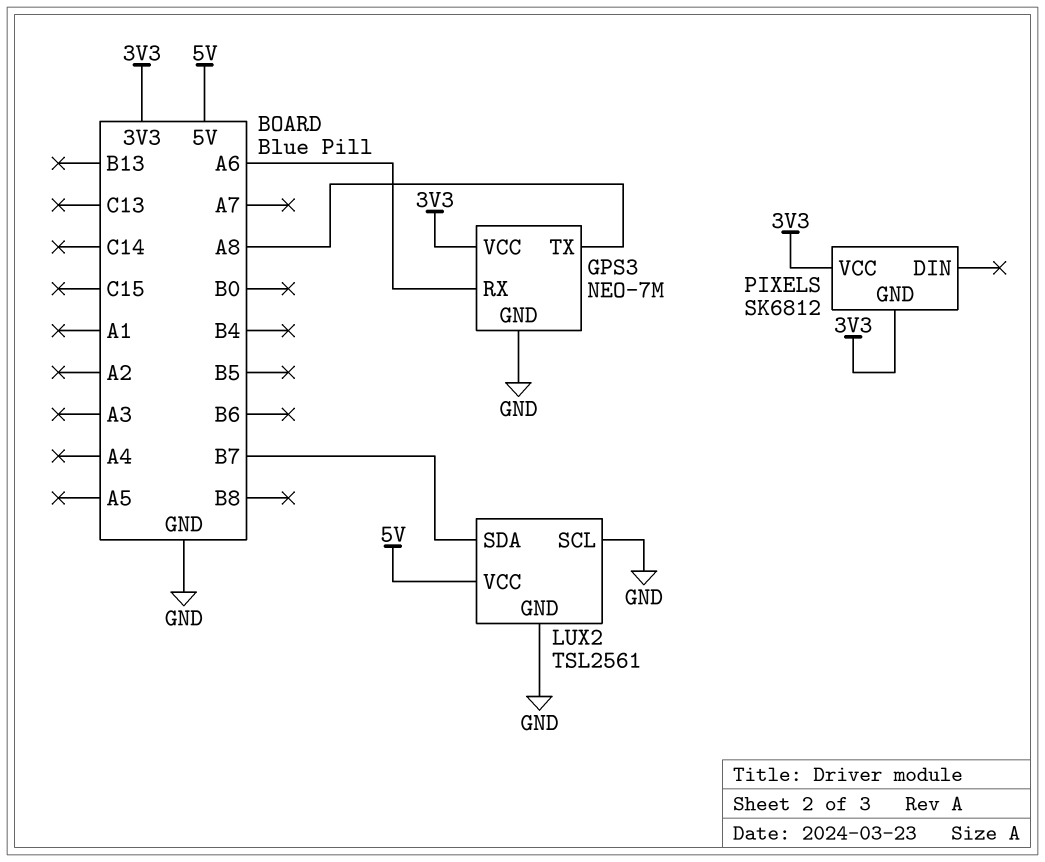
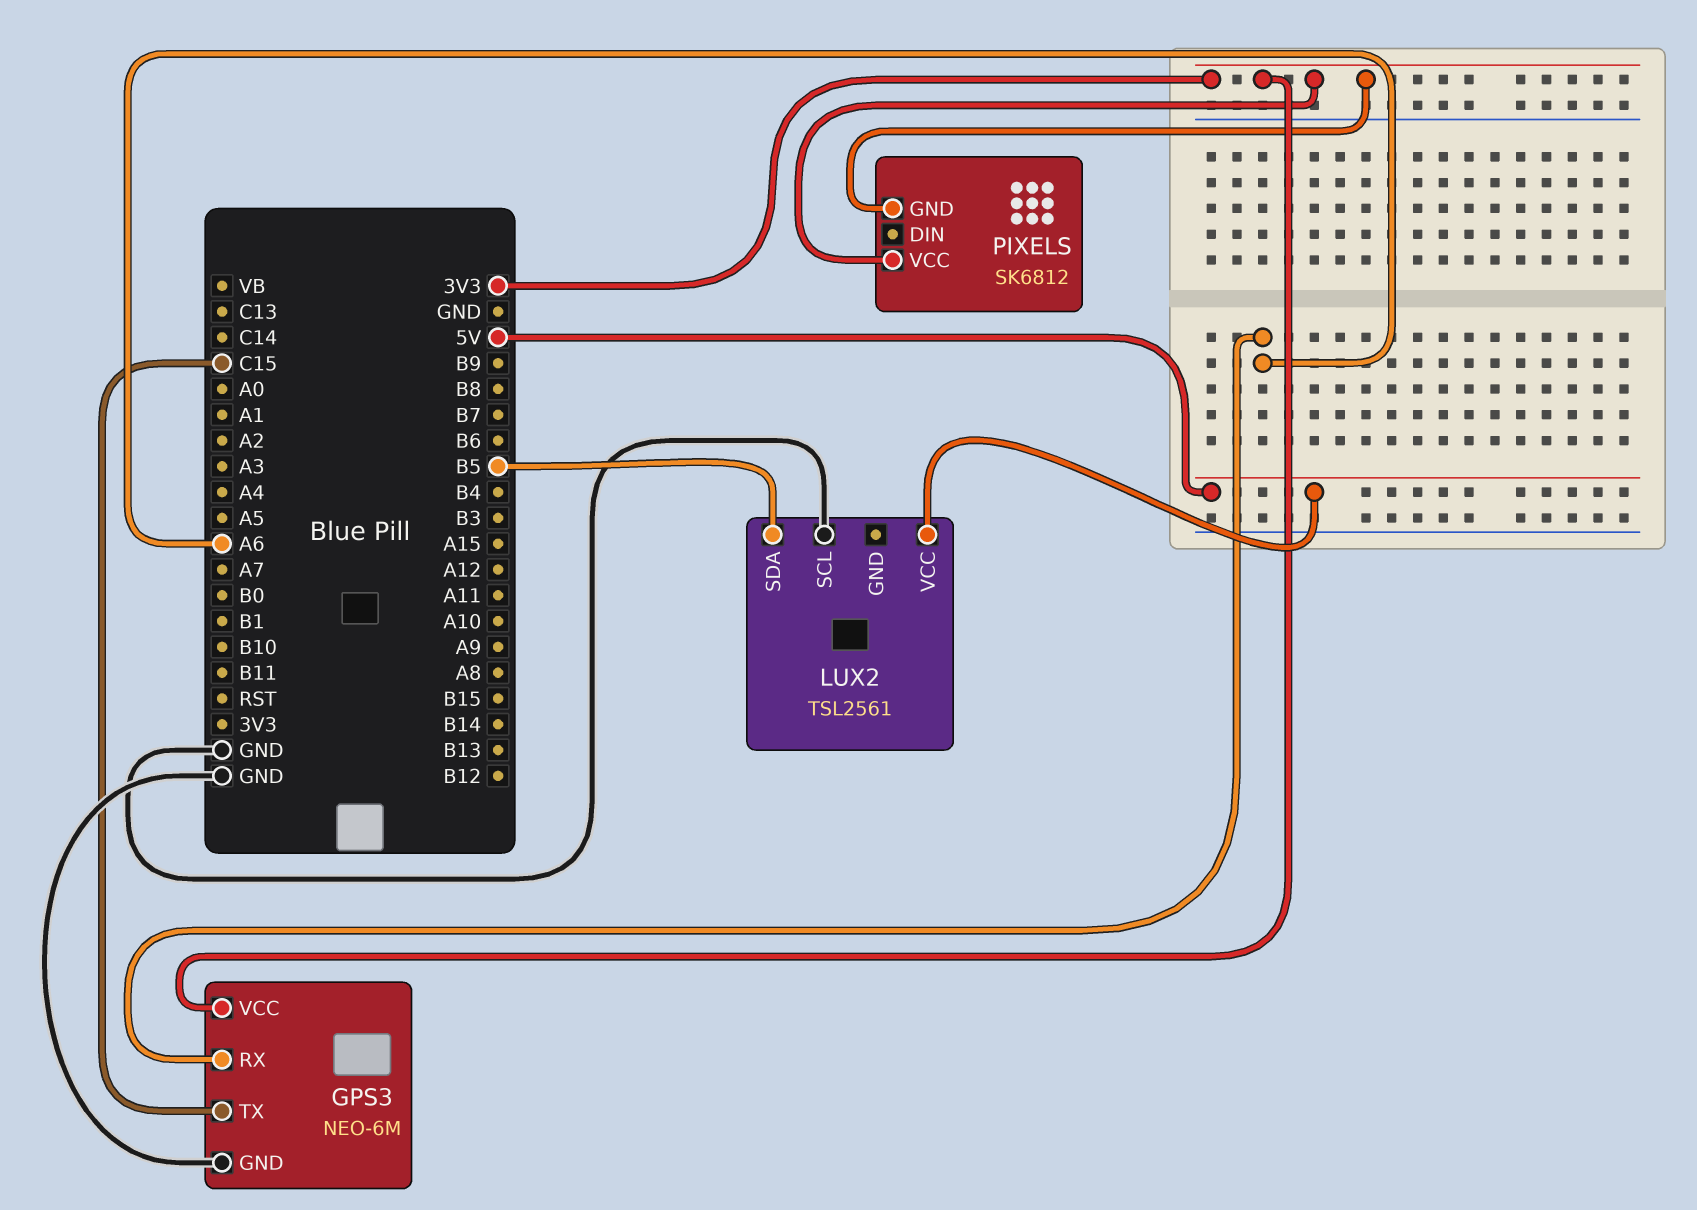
GPS3: NEO-7M -> NEO-6M
GPS3 pin TX: A8 -> C15
LUX2 pin GND: GND -> none
LUX2 pin SDA: B7 -> B5

